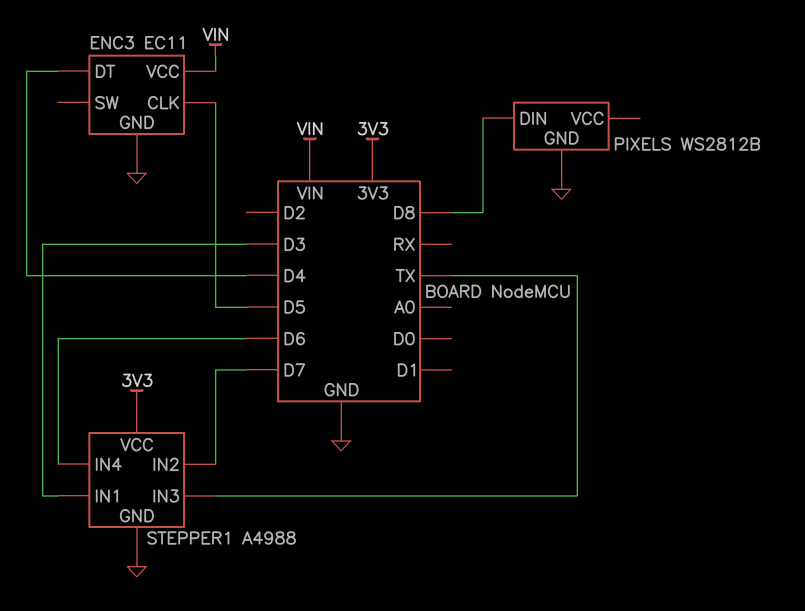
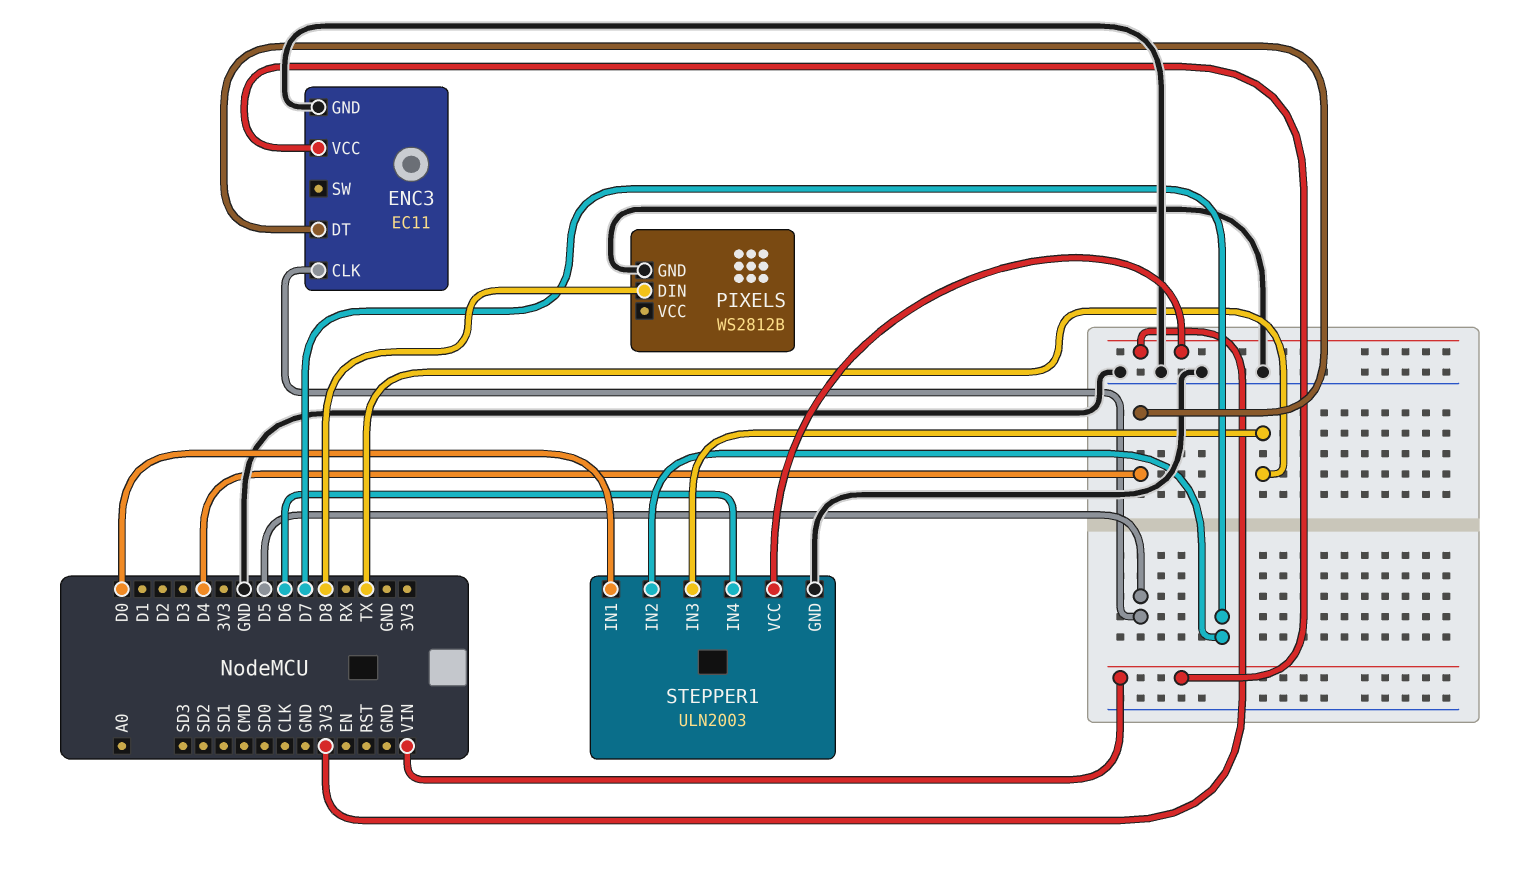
STEPPER1: A4988 -> ULN2003
STEPPER1 pin IN1: D3 -> D0

